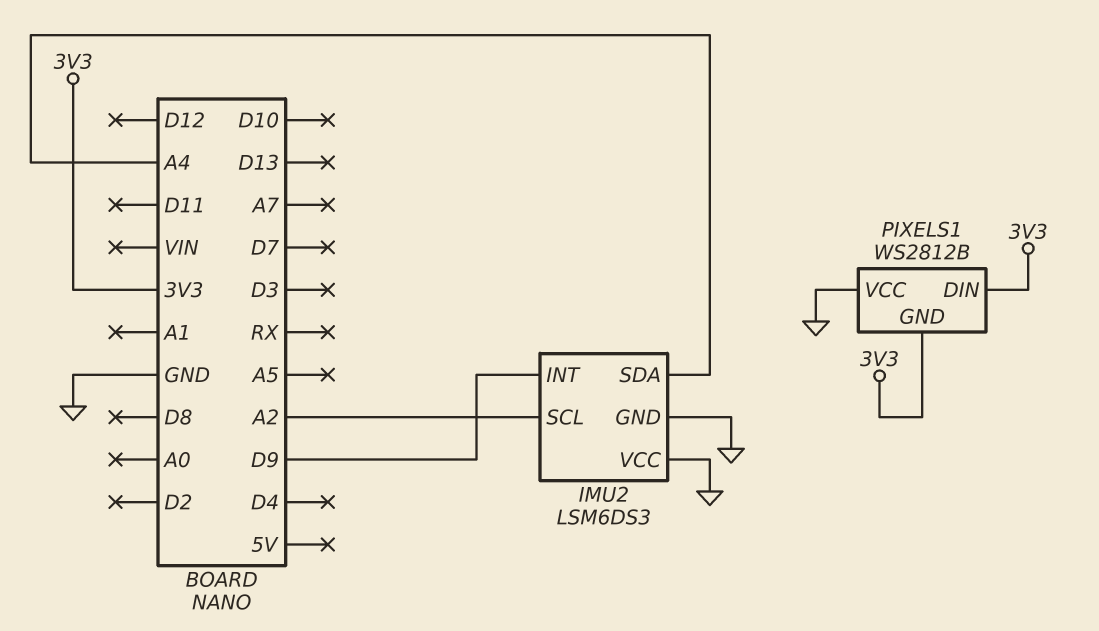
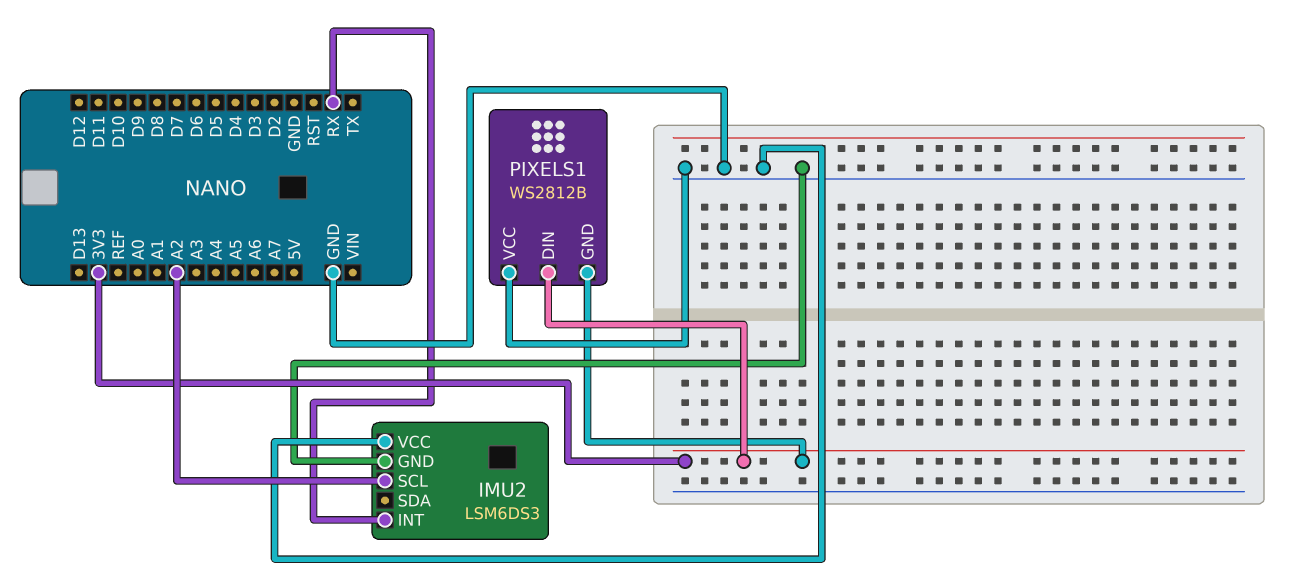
IMU2 pin INT: D9 -> RX
IMU2 pin SDA: A4 -> none

